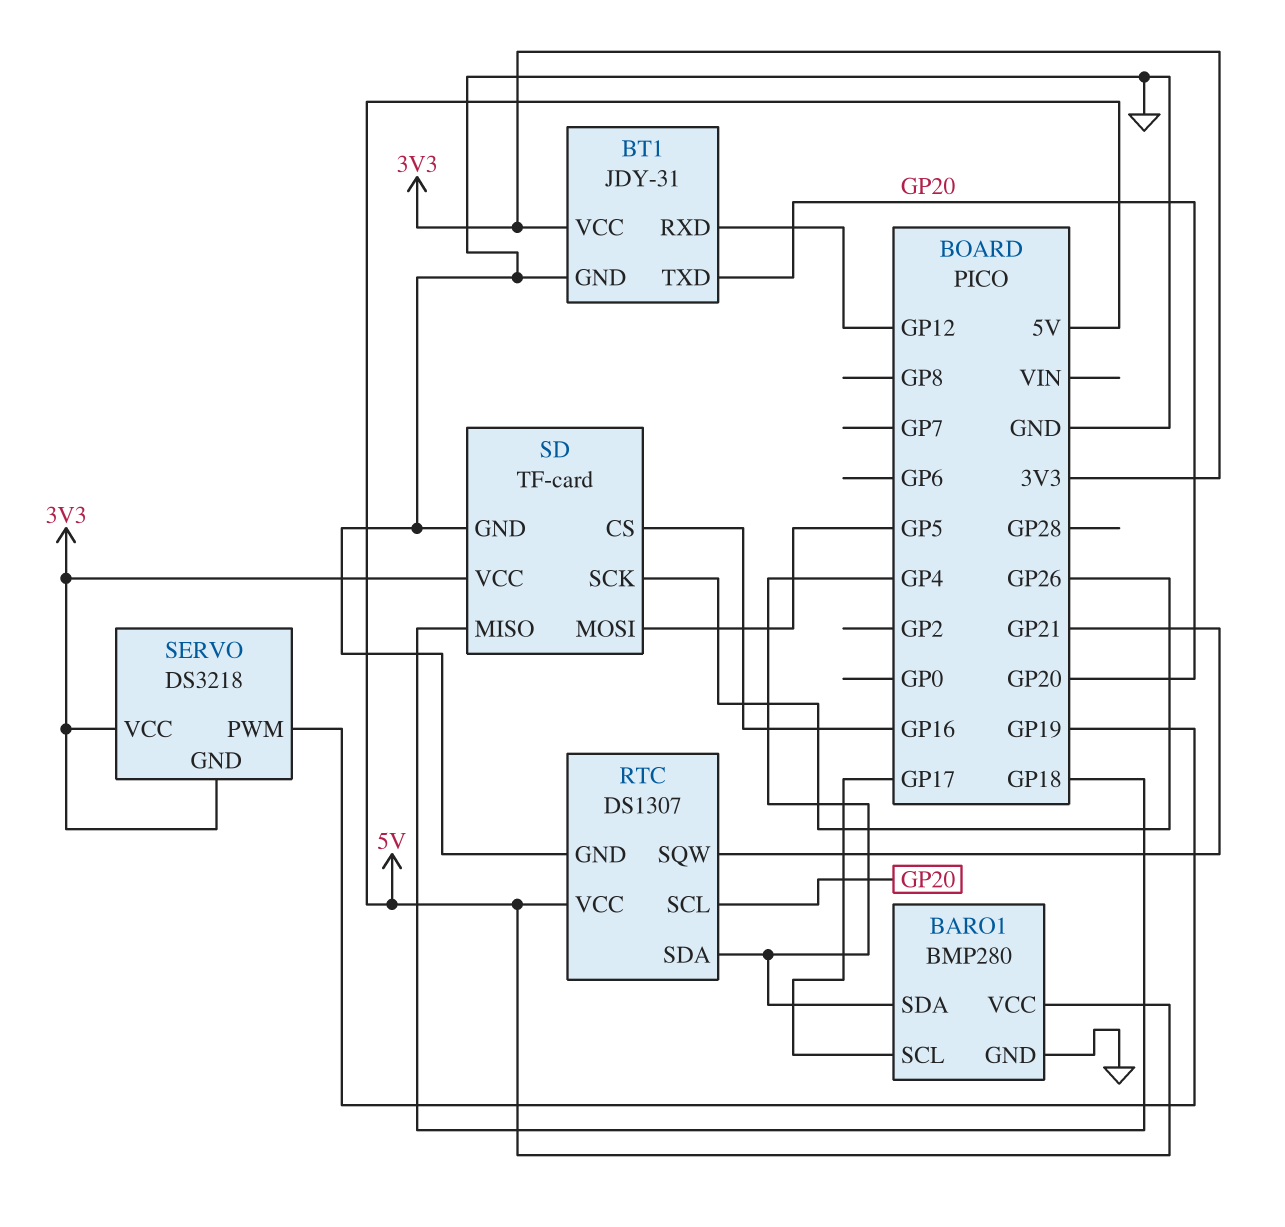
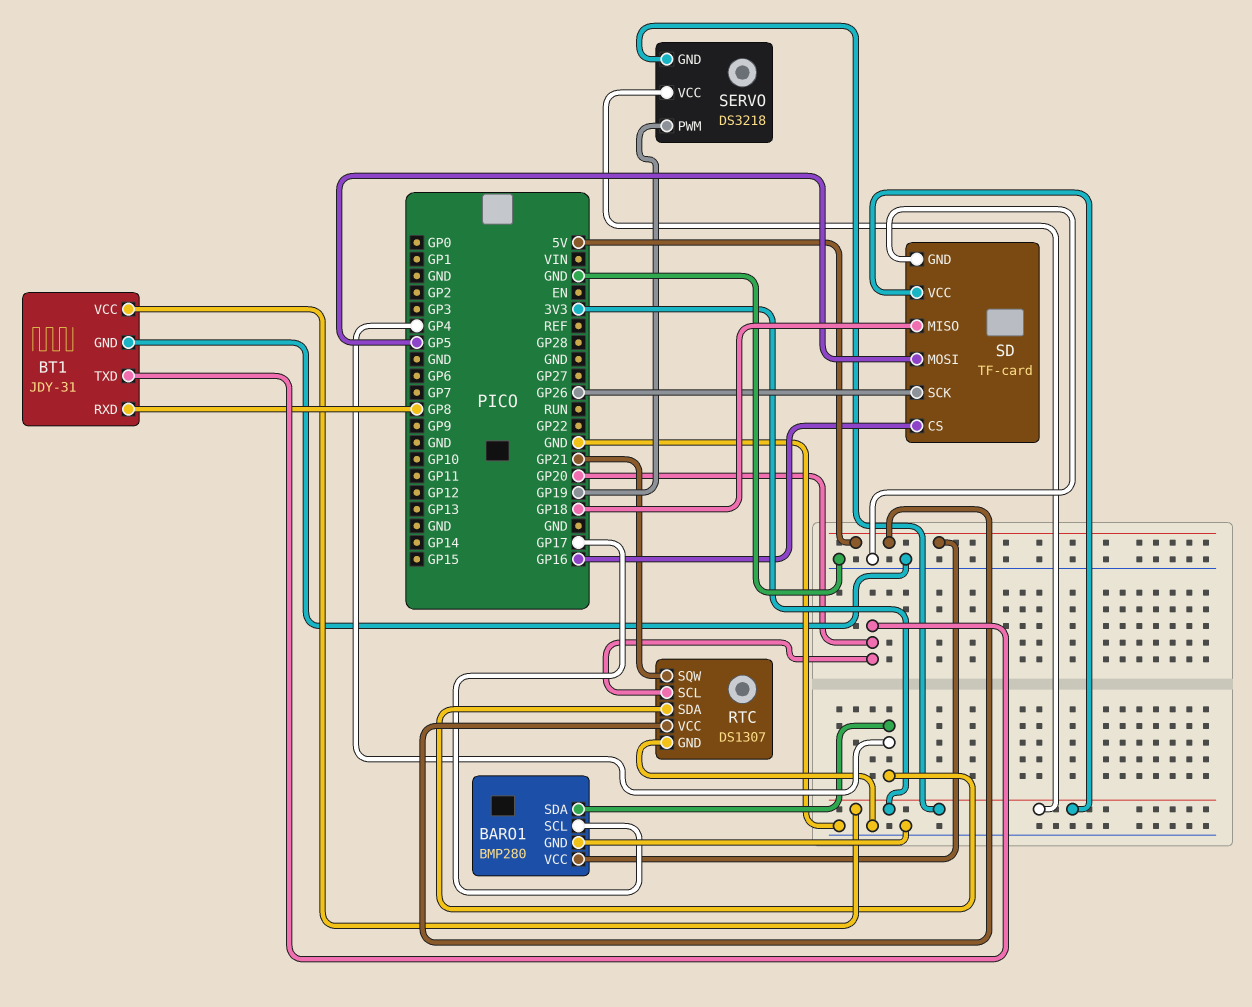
BT1 pin RXD: GP12 -> GP8

